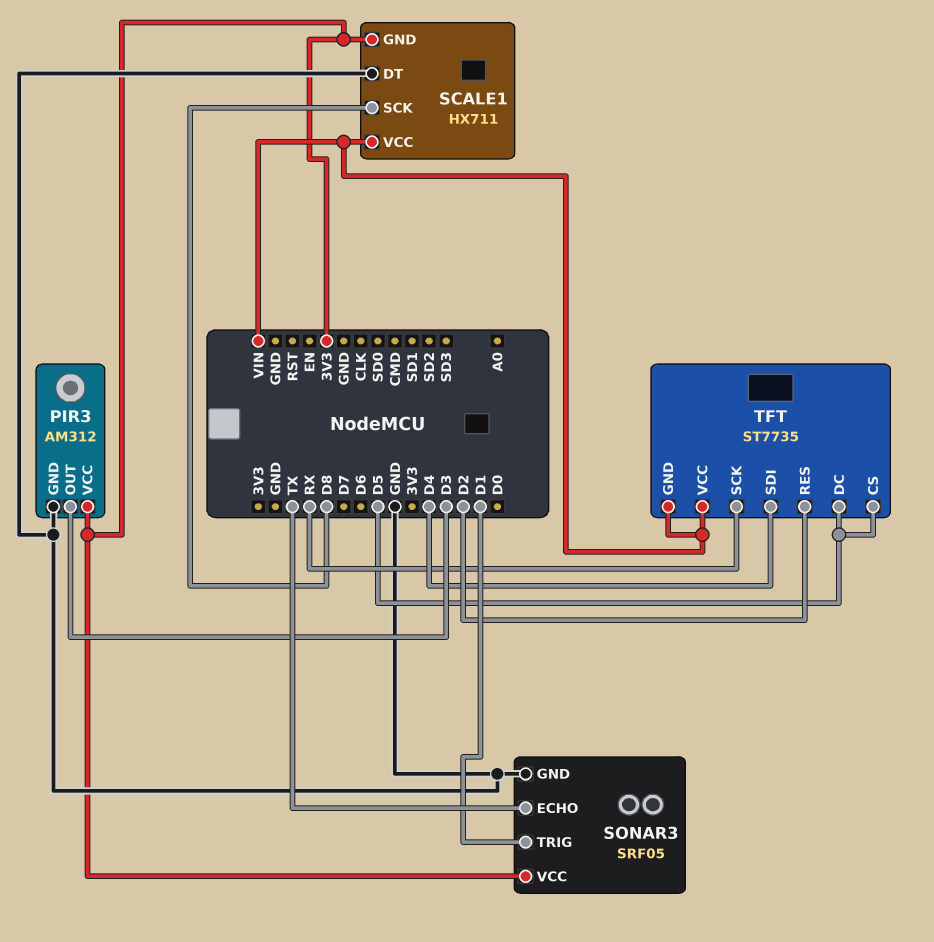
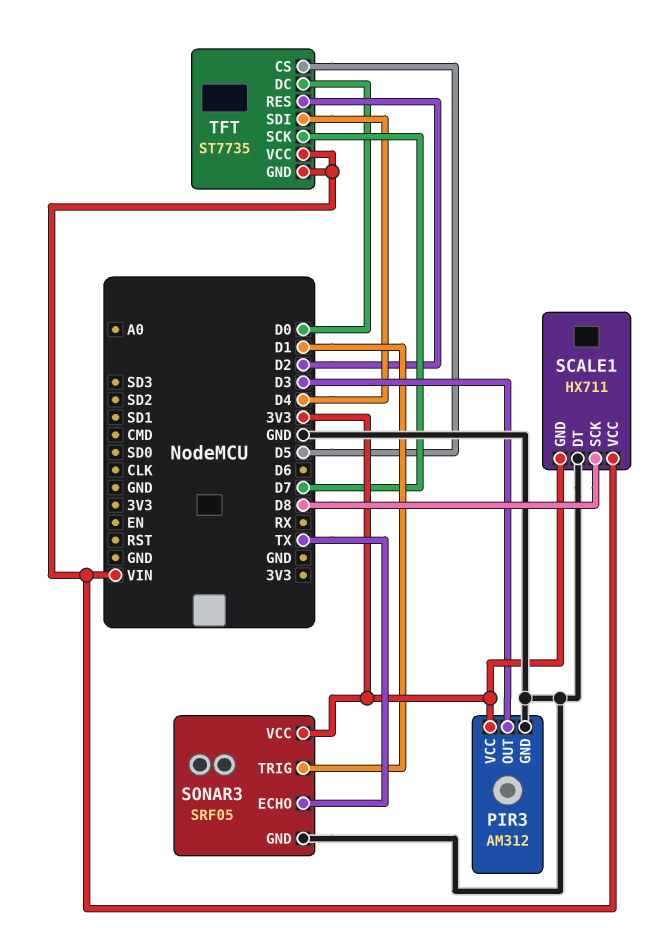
TFT pin DC: D5 -> D0
TFT pin SCK: RX -> D7

